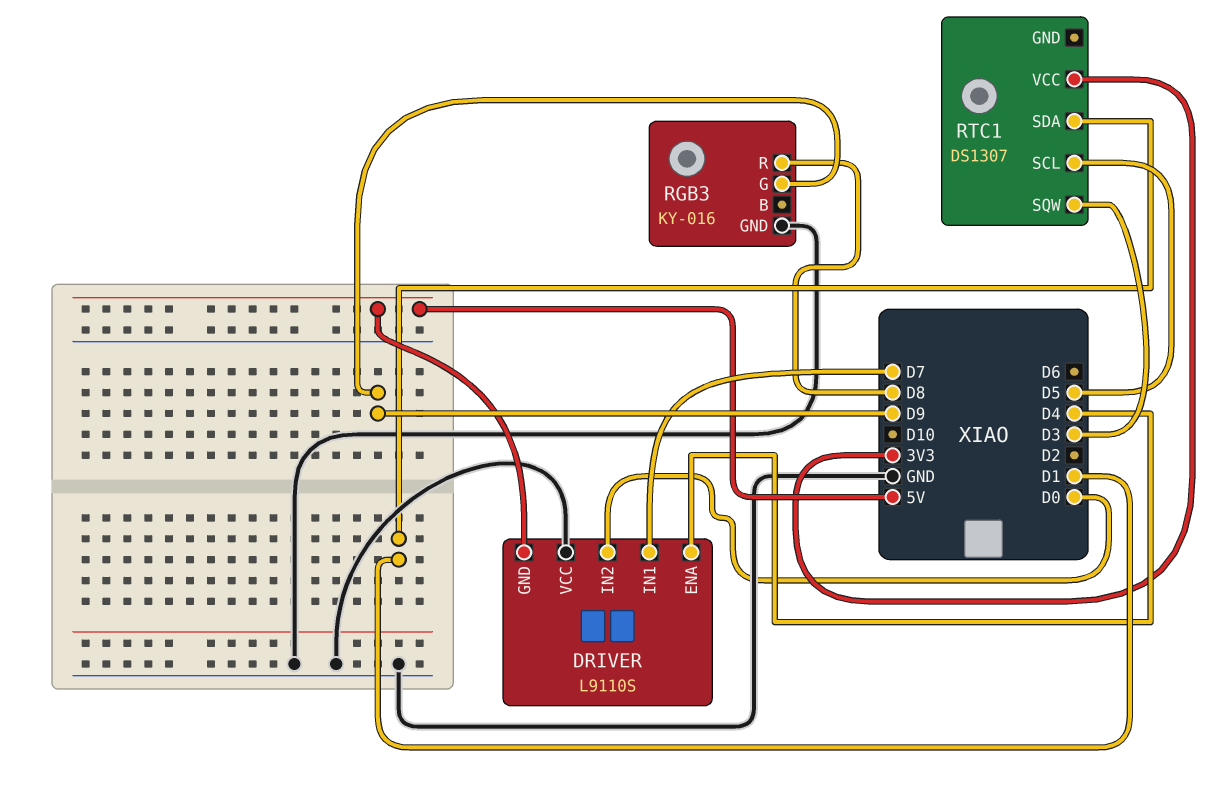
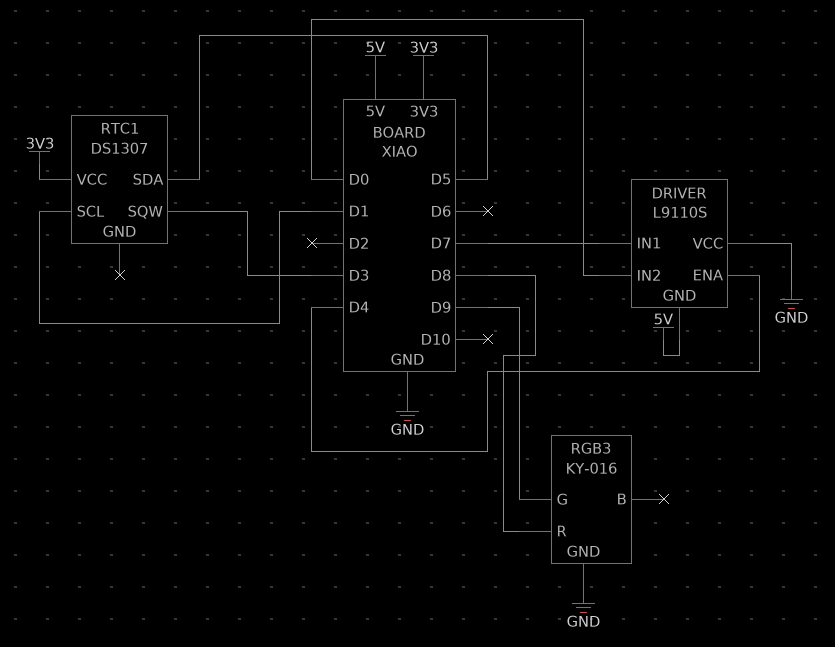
RTC1 pin SCL: D5 -> D1
RTC1 pin SDA: D1 -> D5

